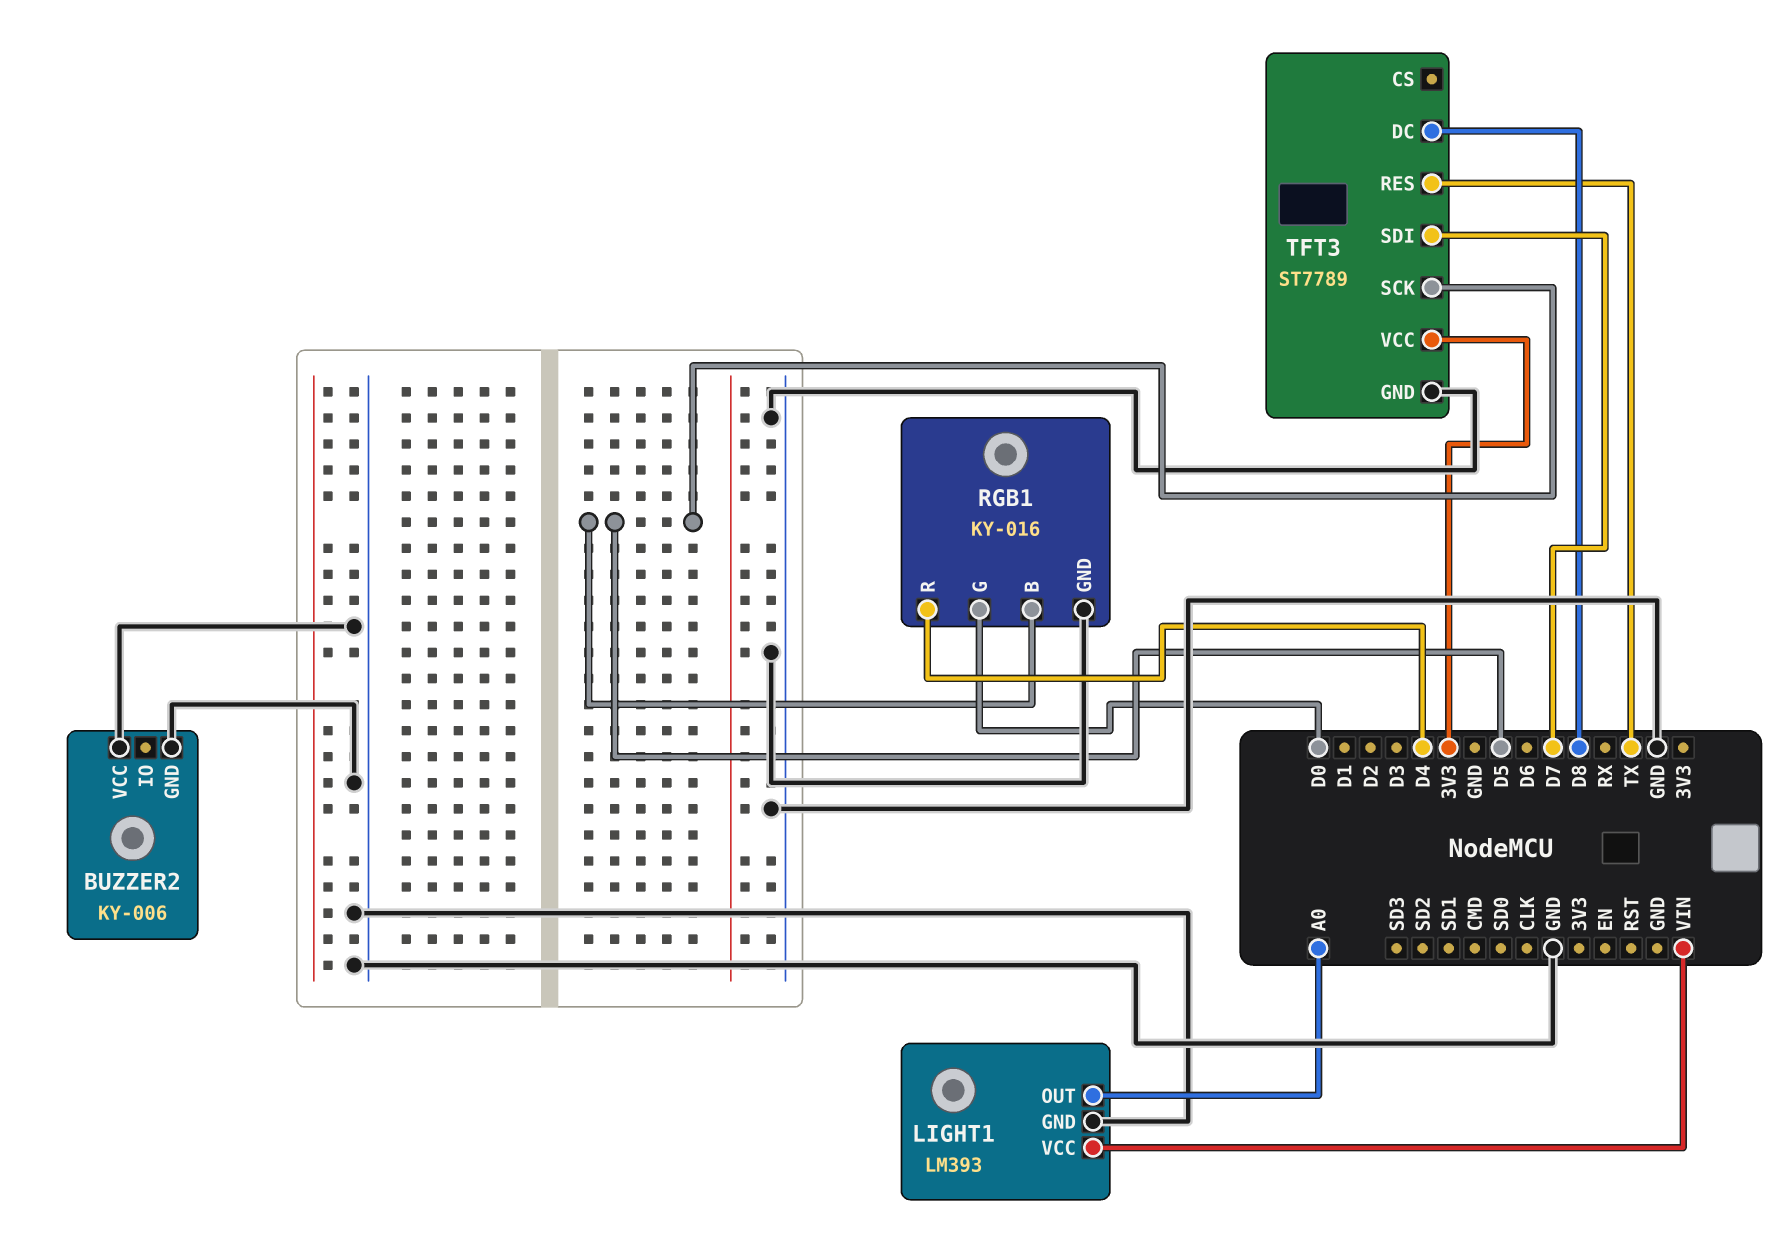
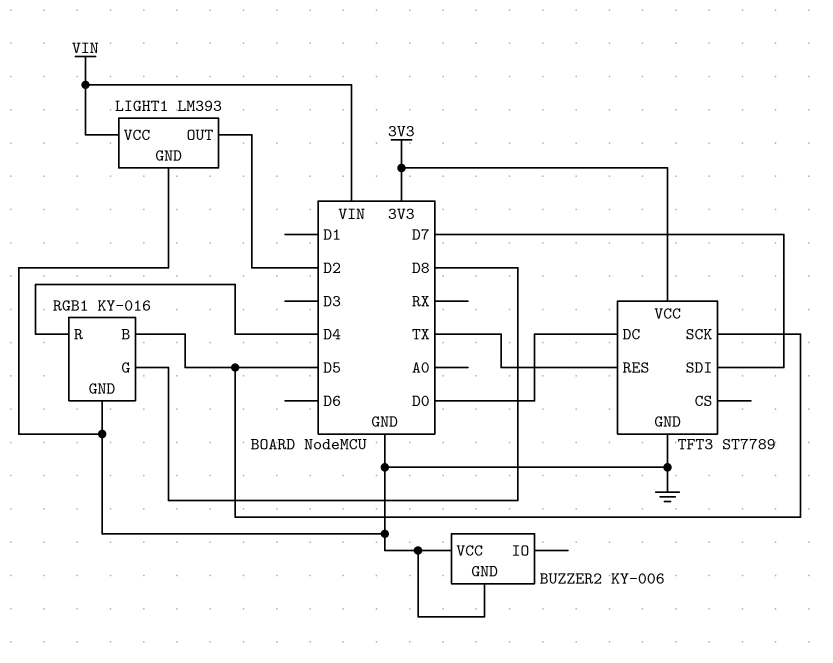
LIGHT1 pin OUT: A0 -> D2
RGB1 pin G: D0 -> D8
TFT3 pin DC: D8 -> D0

